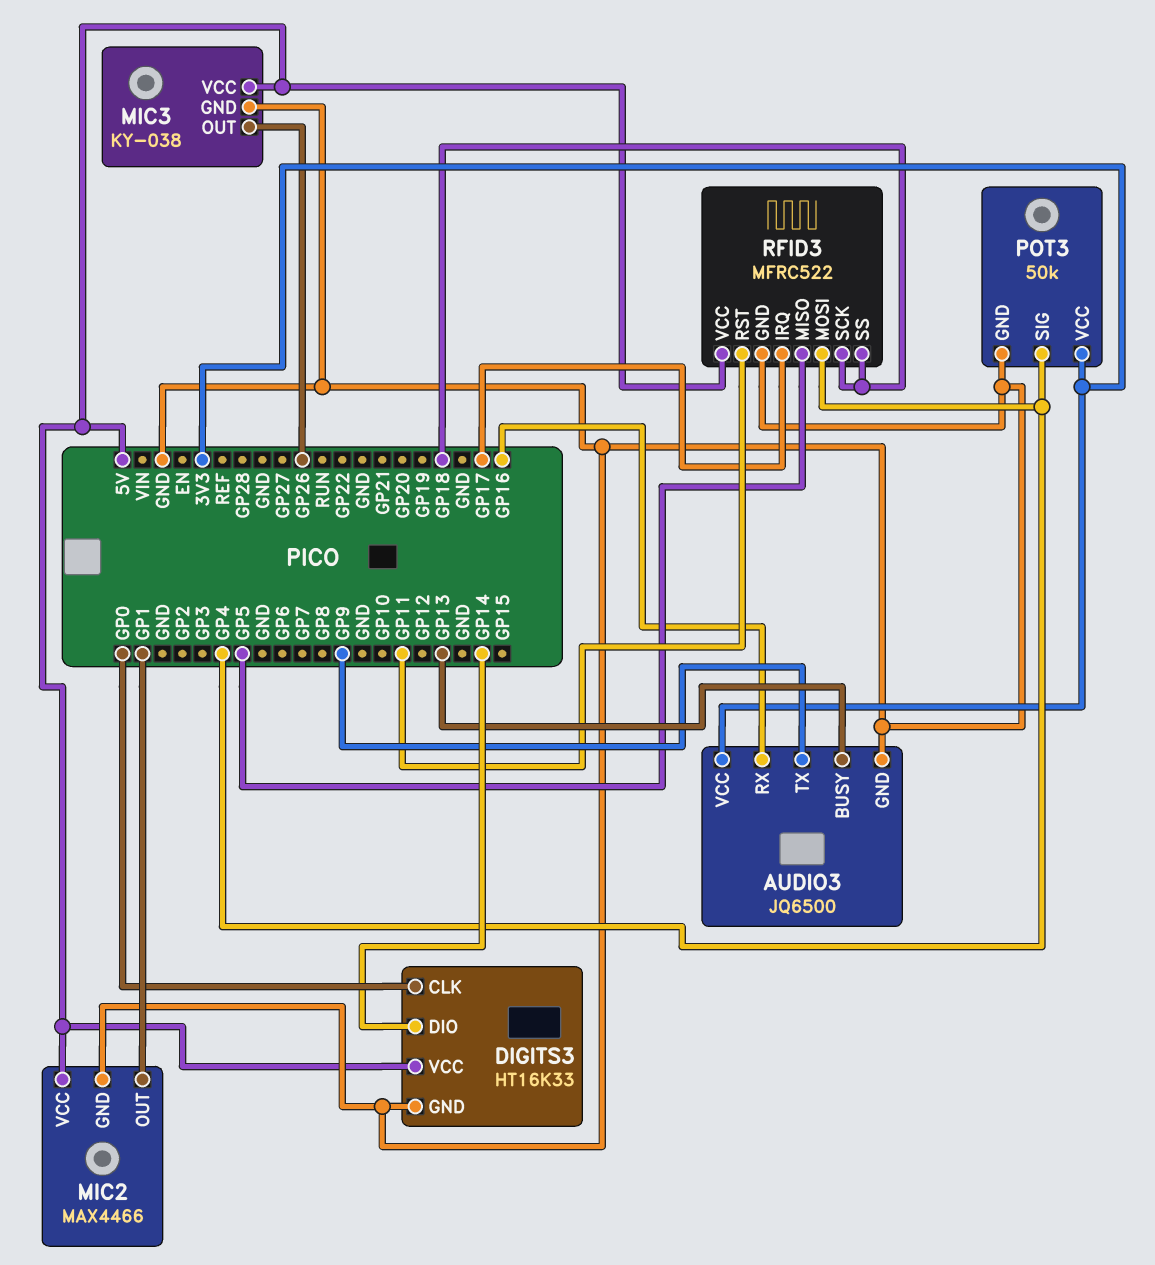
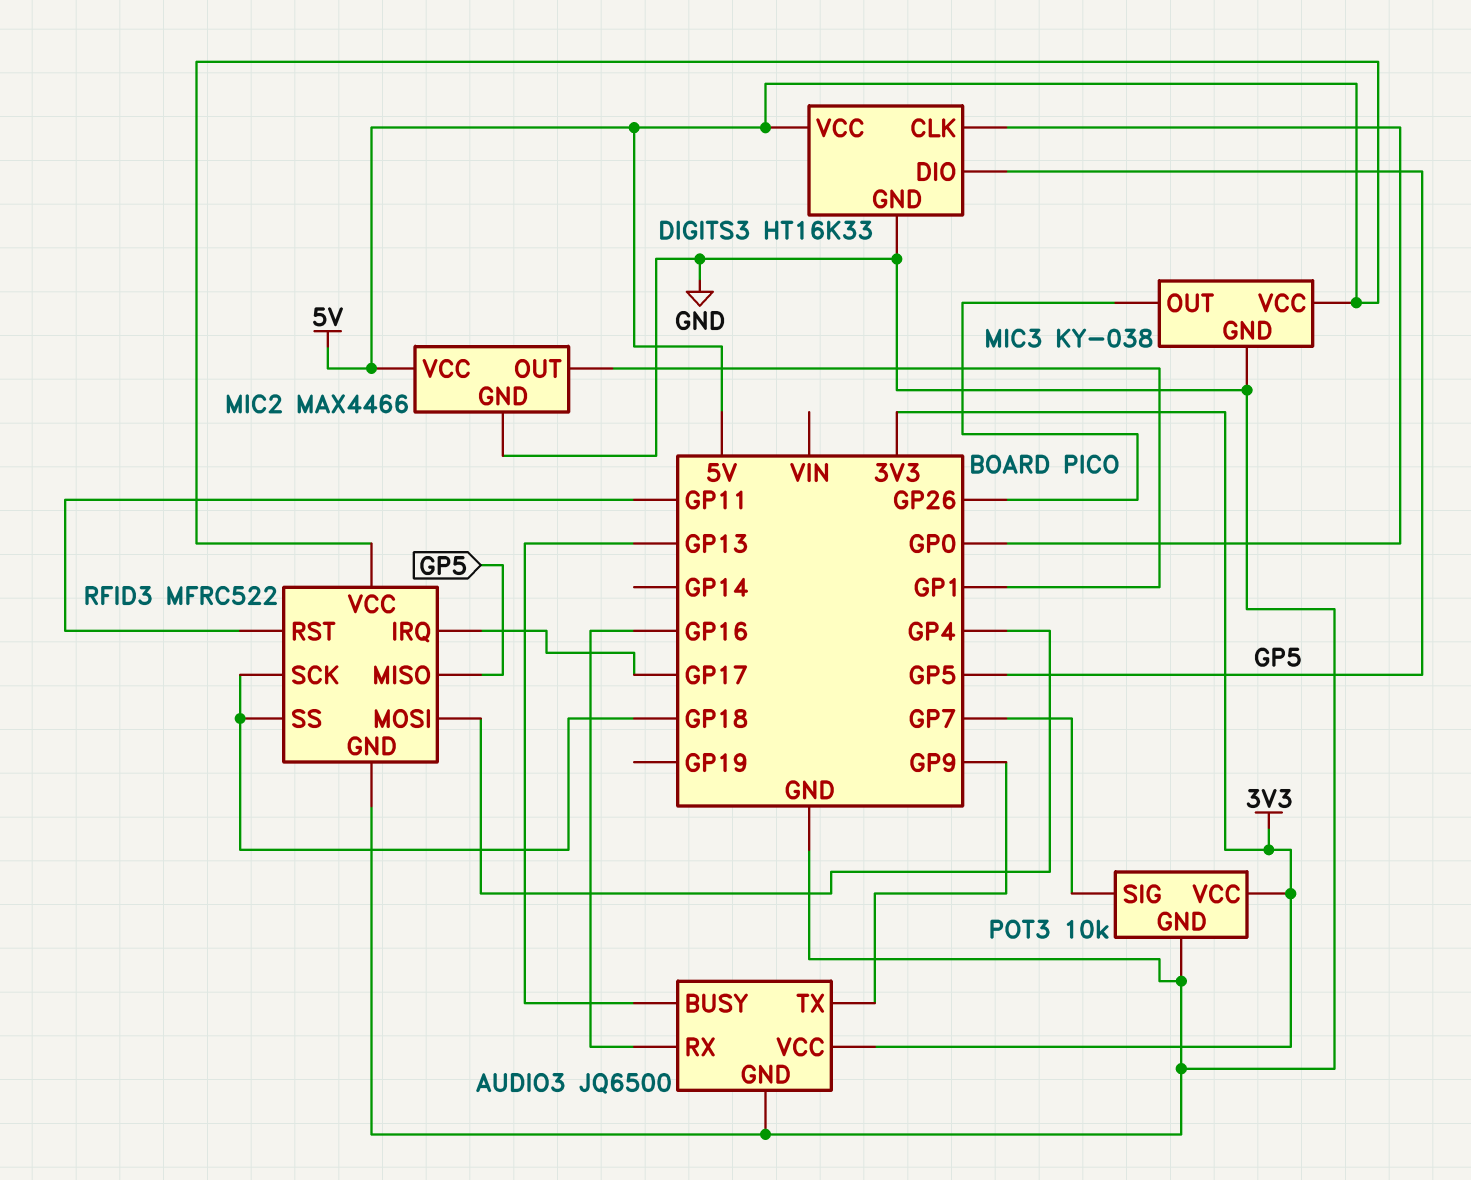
DIGITS3 pin DIO: GP14 -> GP5
POT3: 50k -> 10k
POT3 pin SIG: GP4 -> GP7

